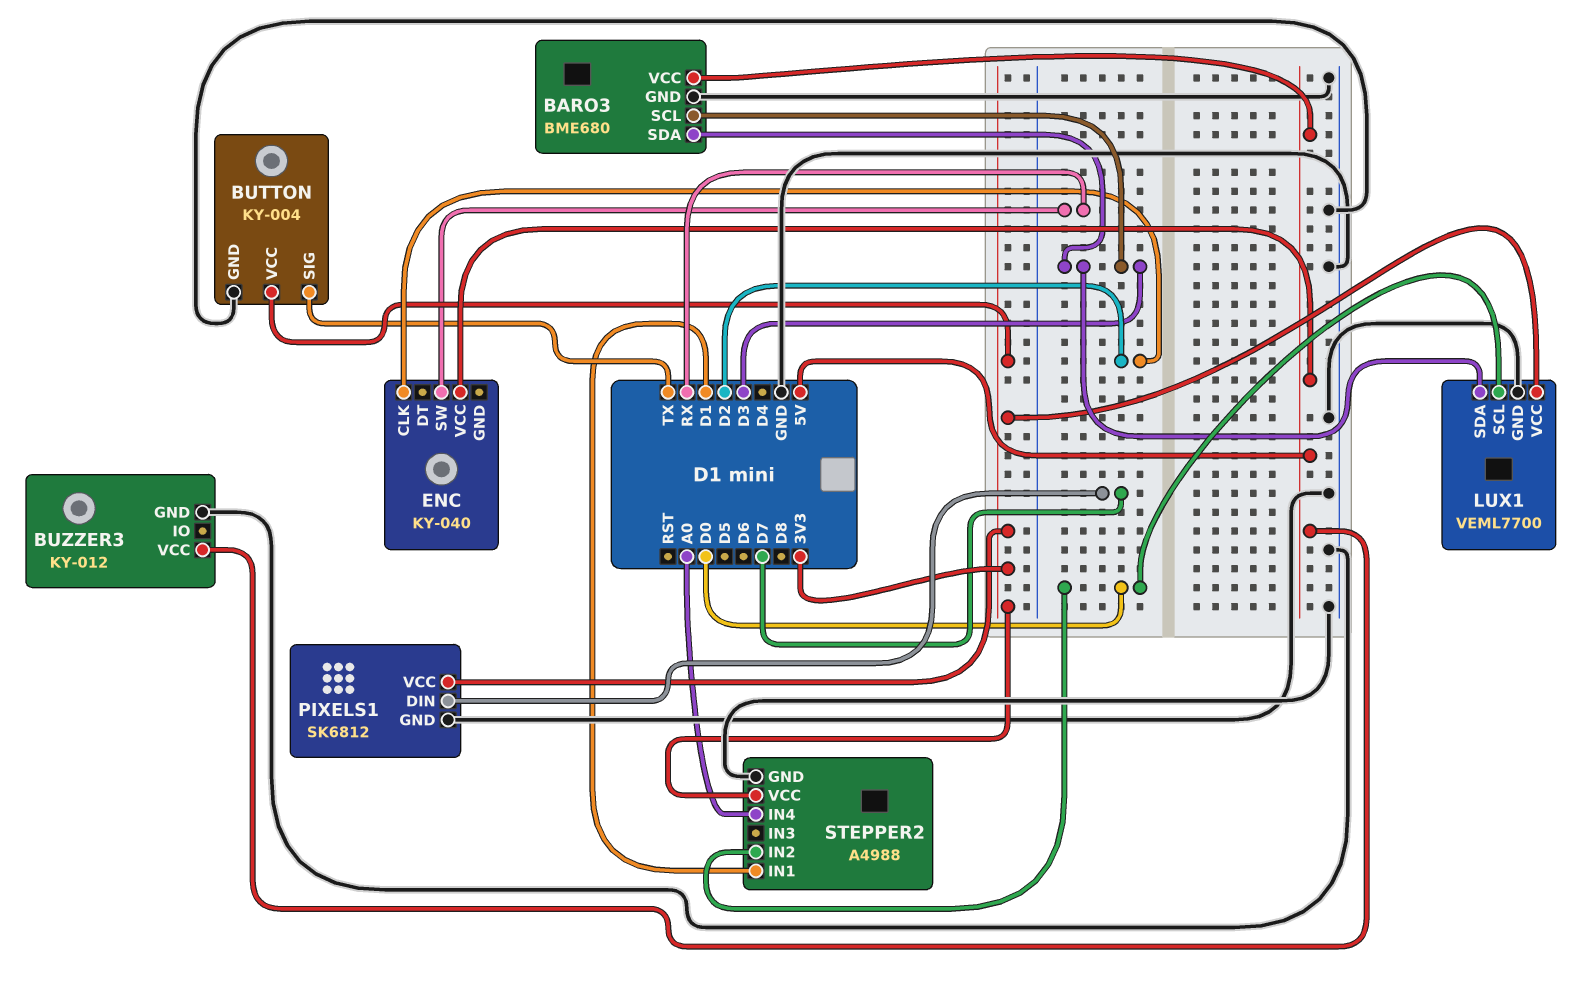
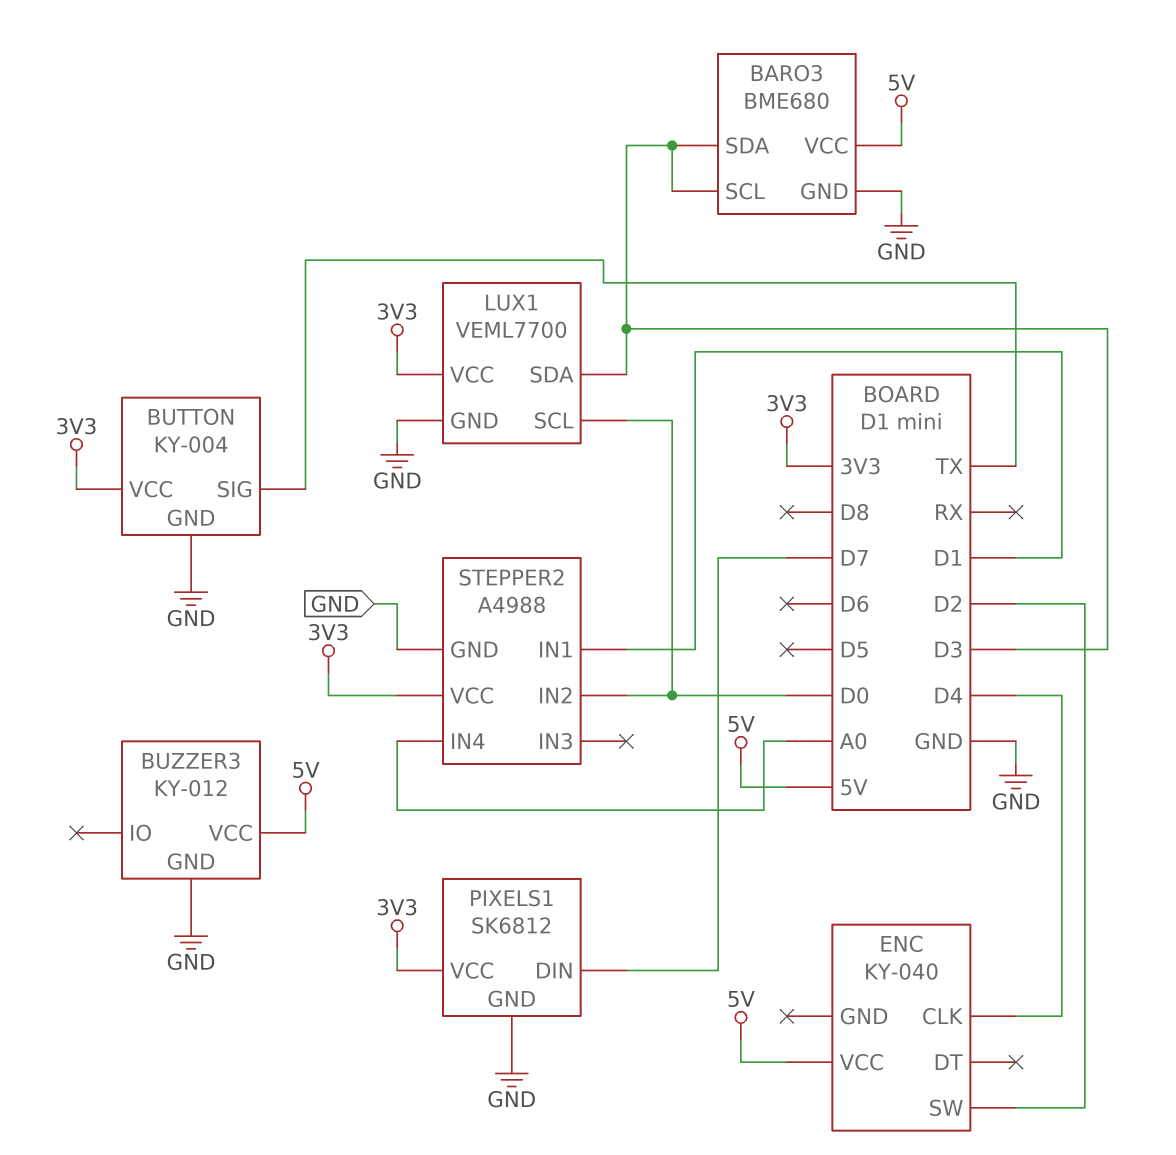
ENC pin CLK: D2 -> D4
ENC pin SW: RX -> D2

